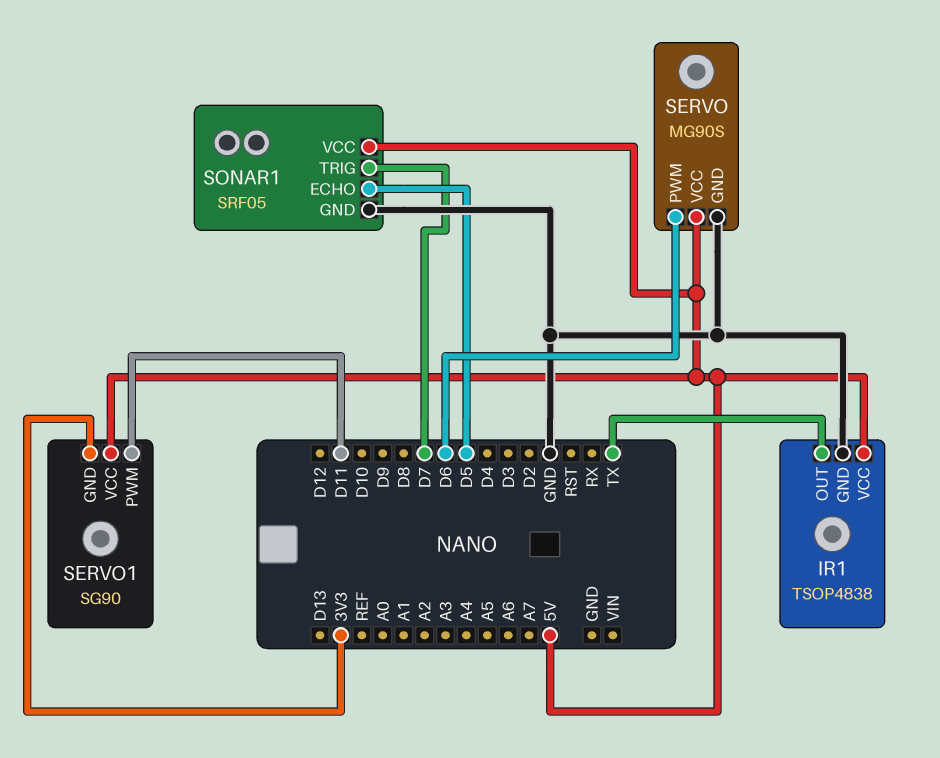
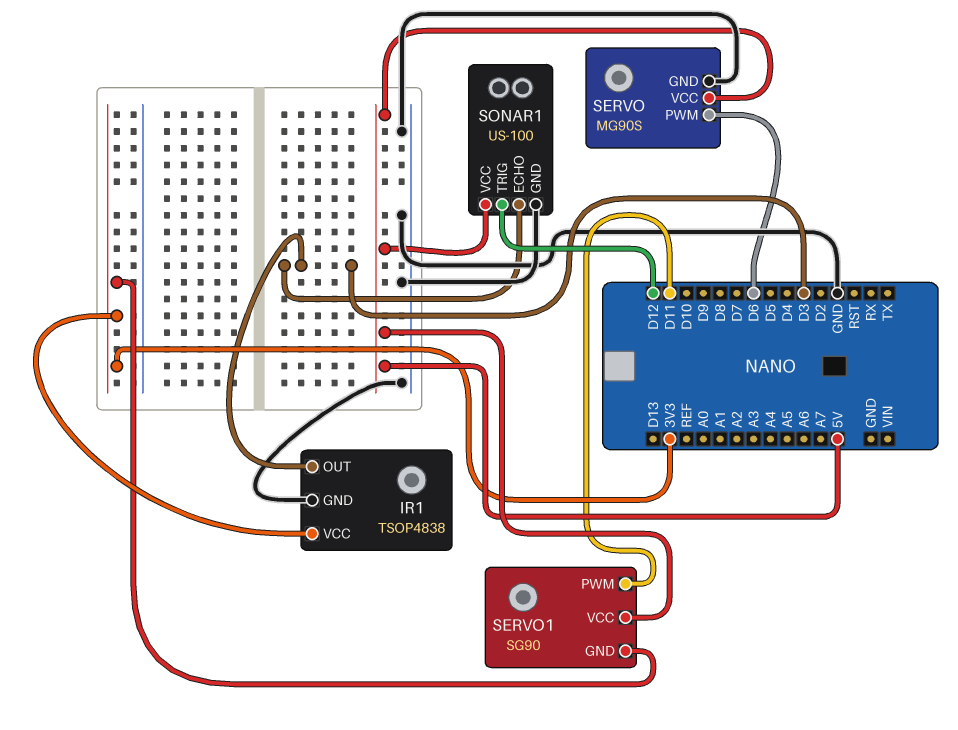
IR1 pin OUT: TX -> D3
IR1 pin VCC: 5V -> 3V3
SONAR1: SRF05 -> US-100
SONAR1 pin ECHO: D5 -> D3
SONAR1 pin TRIG: D7 -> D12

